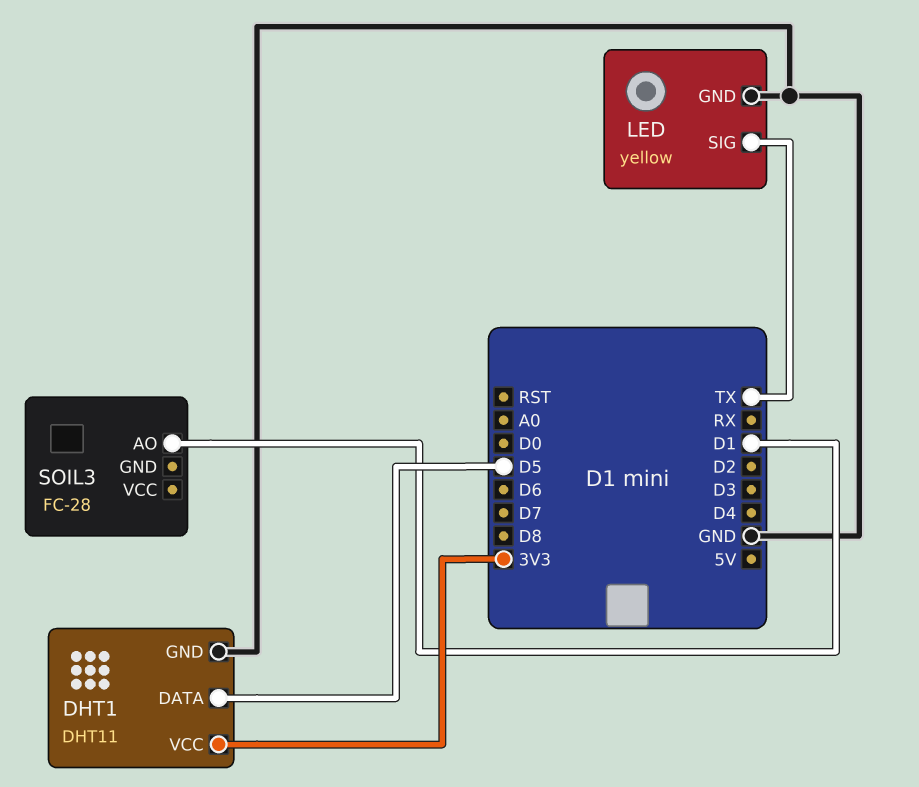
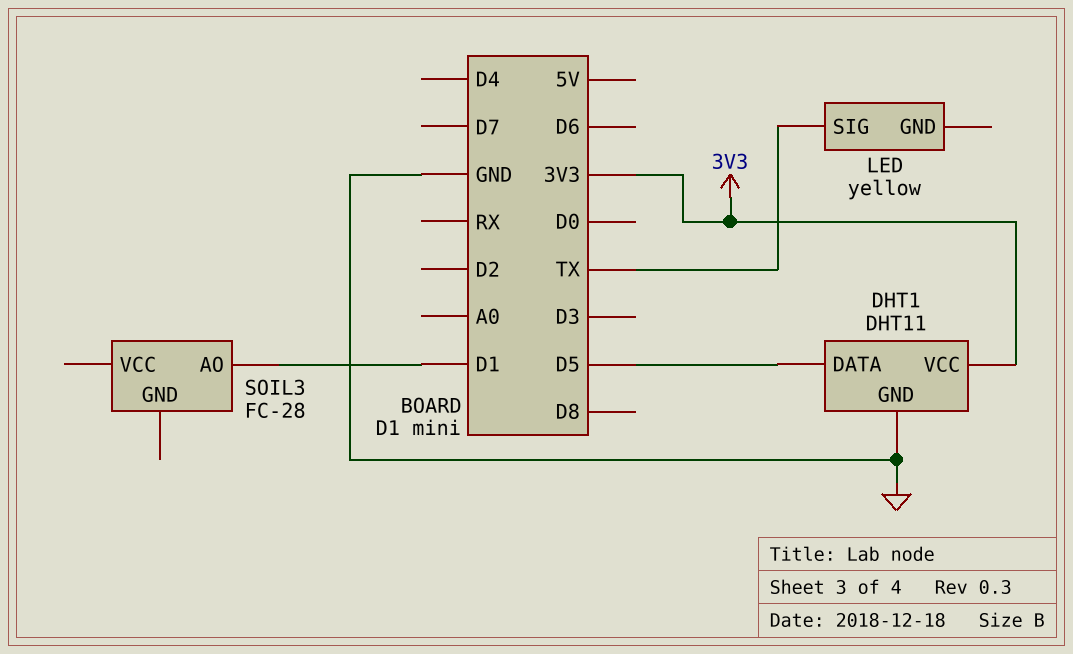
LED pin GND: GND -> none

